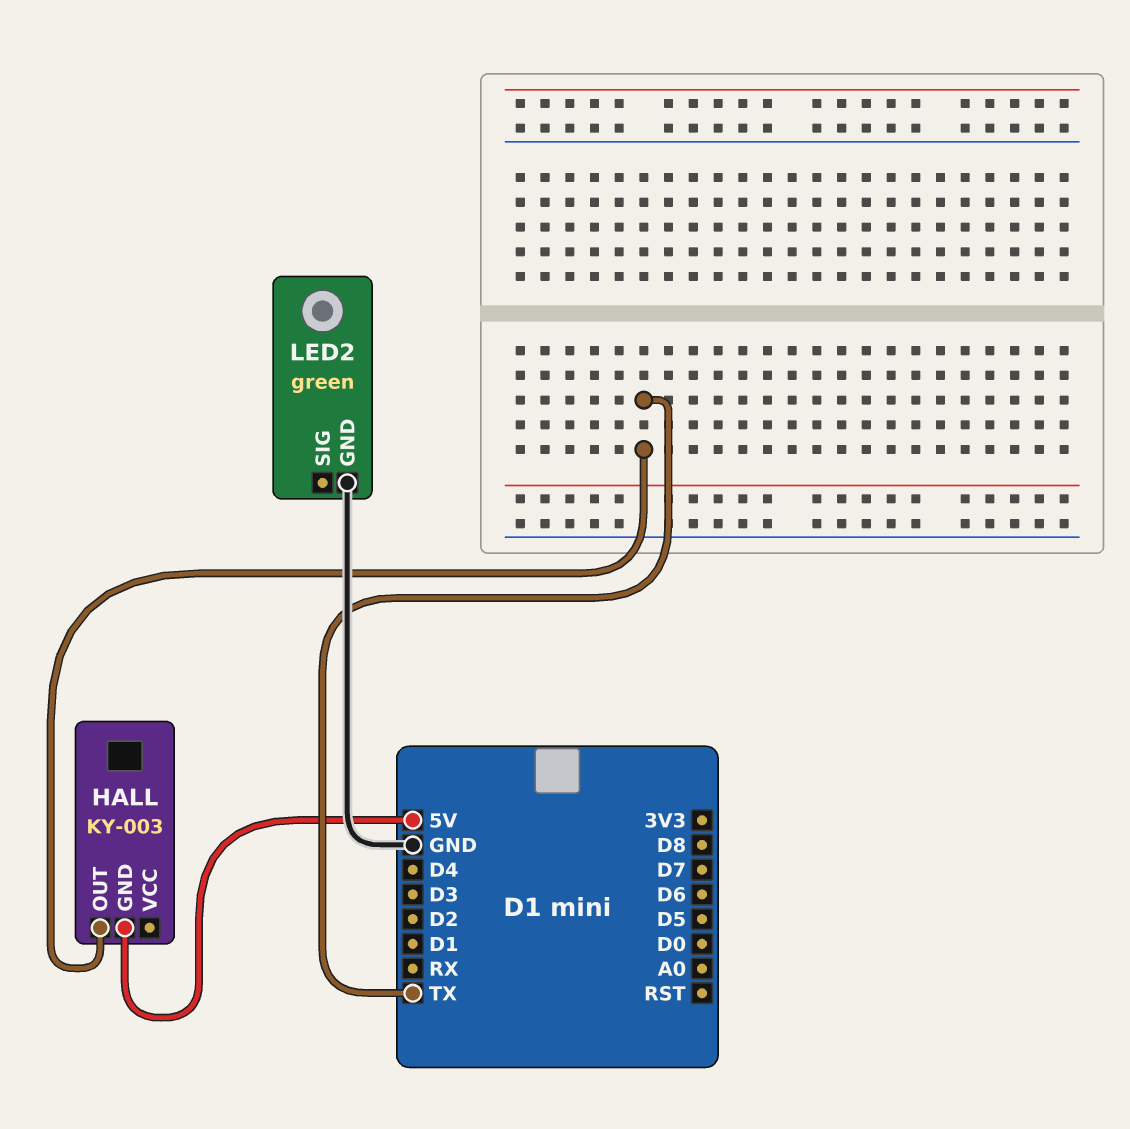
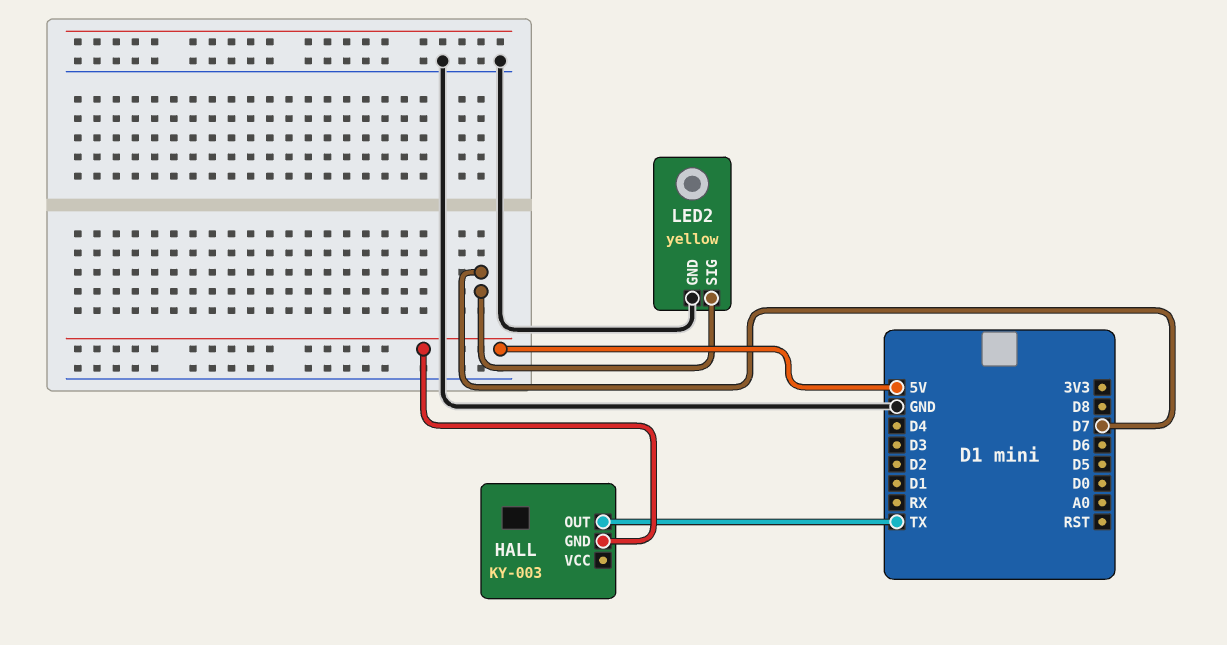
LED2: green -> yellow
LED2 pin SIG: none -> D7

